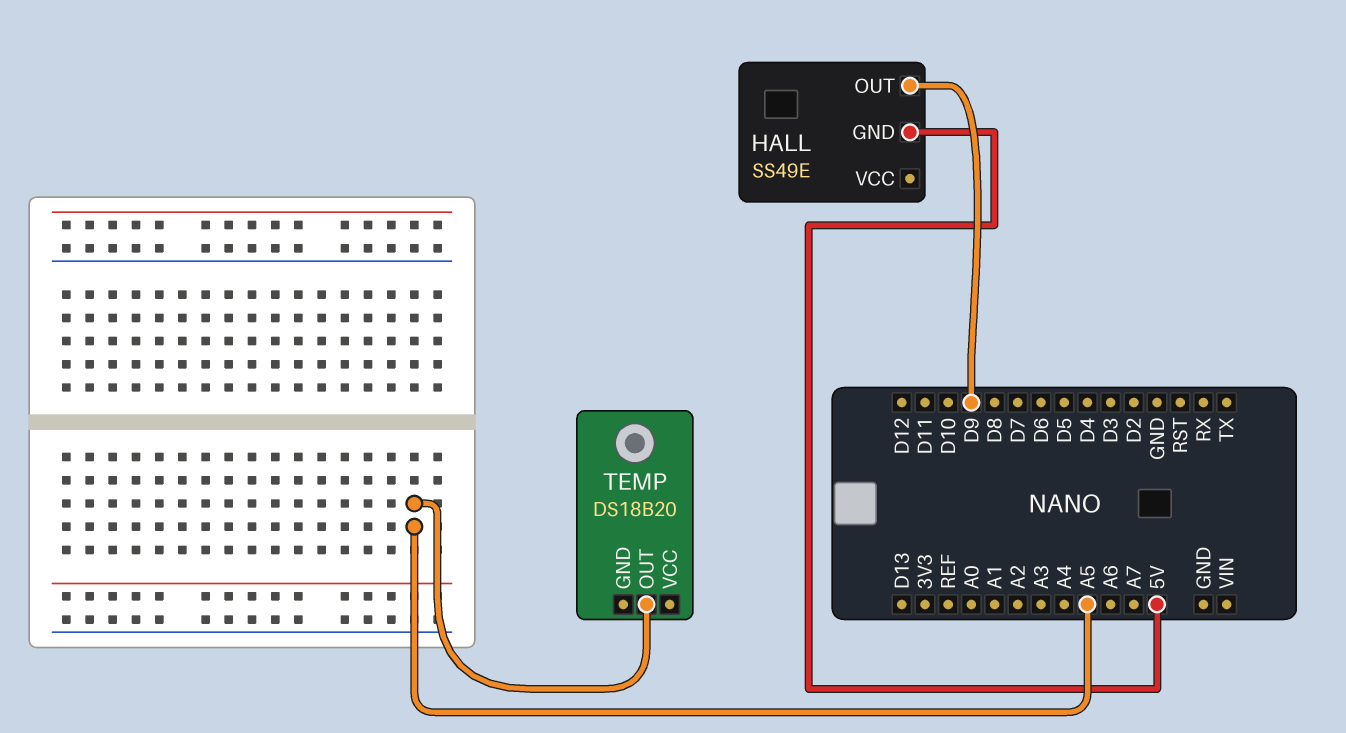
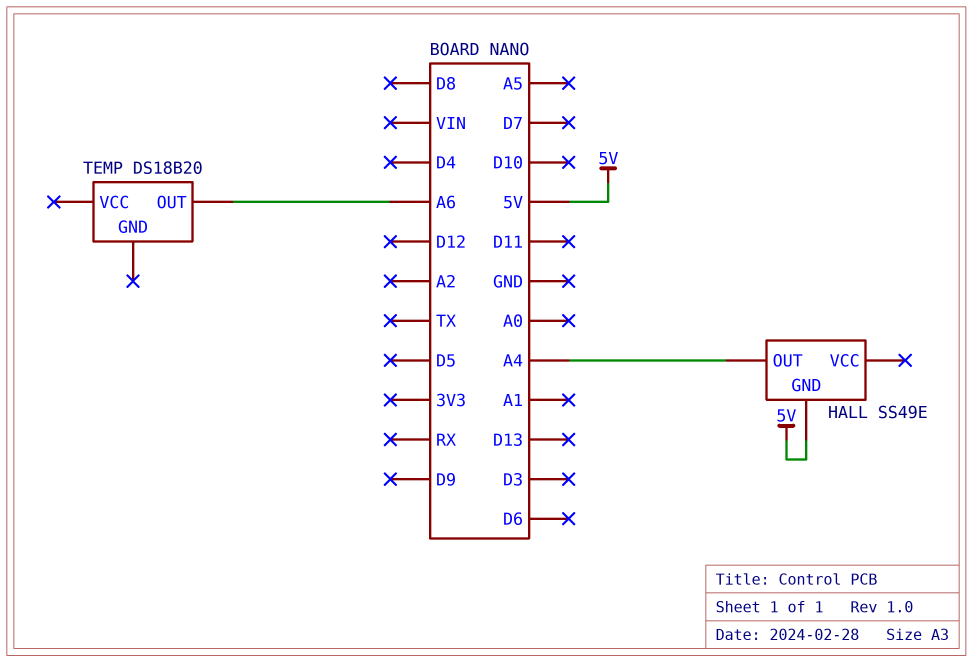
HALL pin OUT: D9 -> A4
TEMP pin OUT: A5 -> A6

